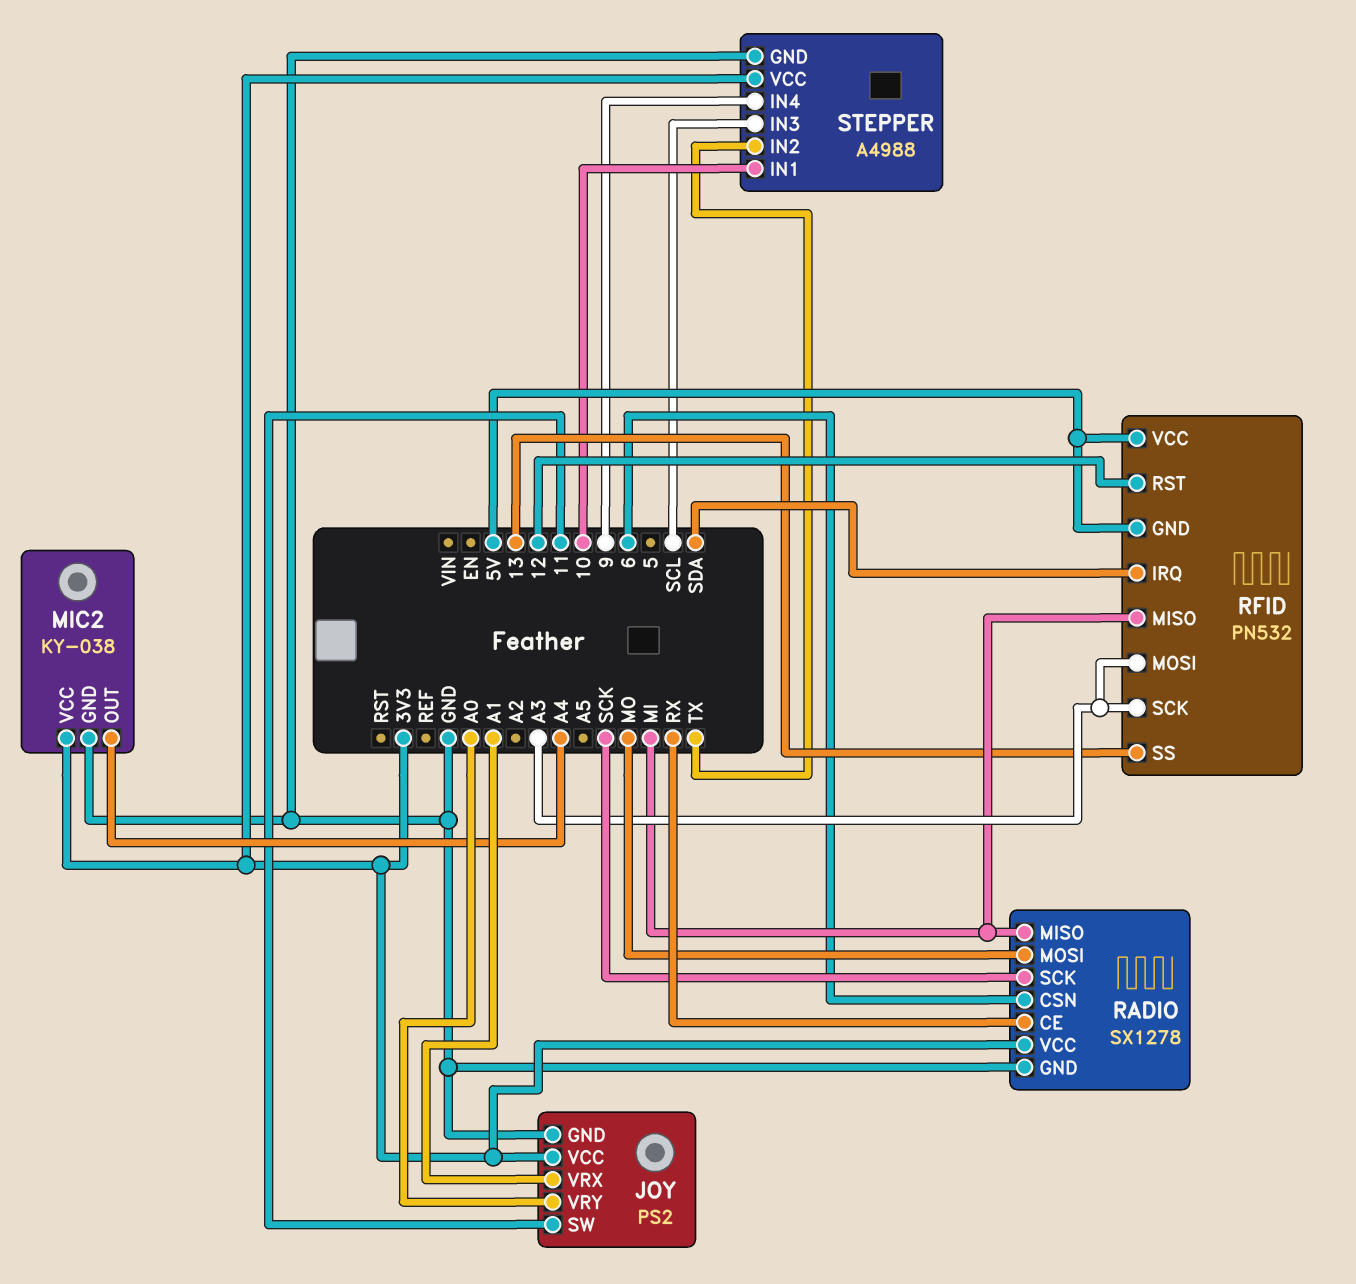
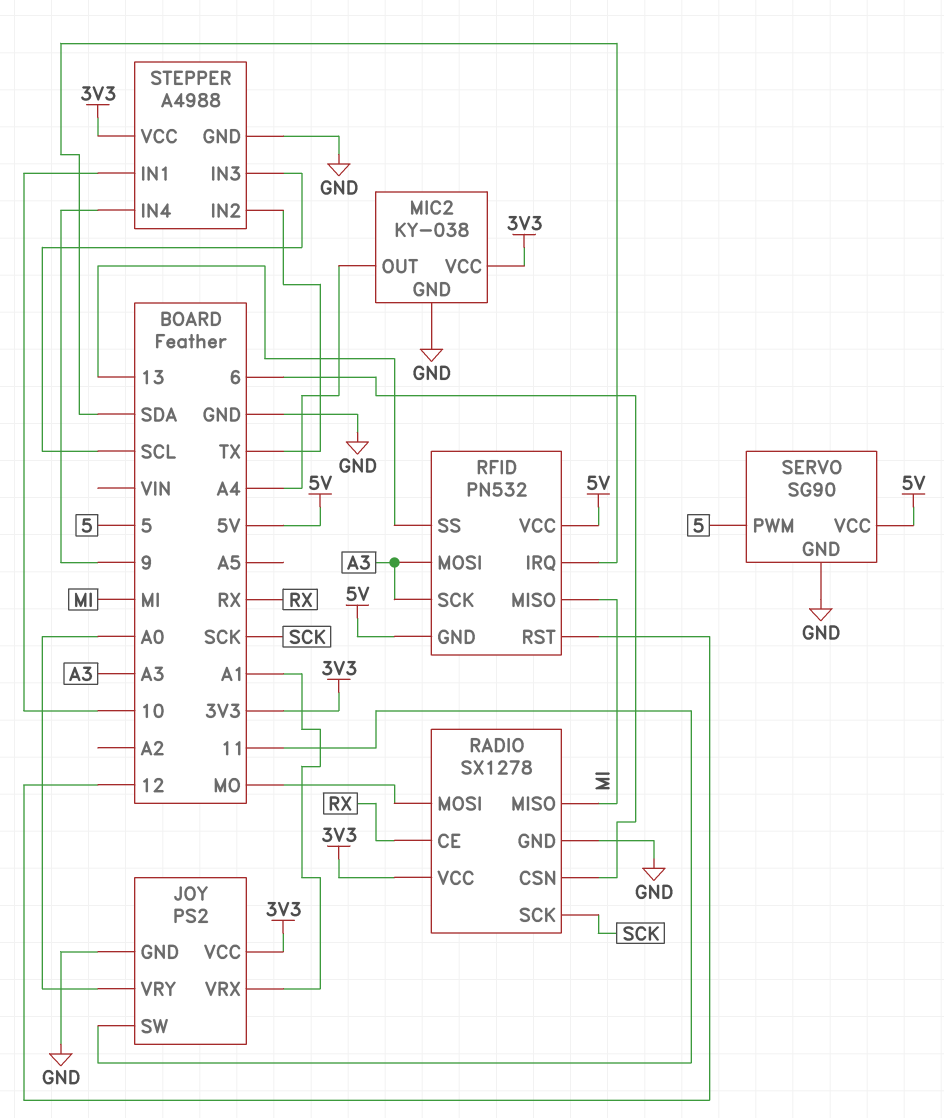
SERVO: none -> SG90
SERVO pin GND: none -> GND
SERVO pin PWM: none -> 5
SERVO pin VCC: none -> 5V

